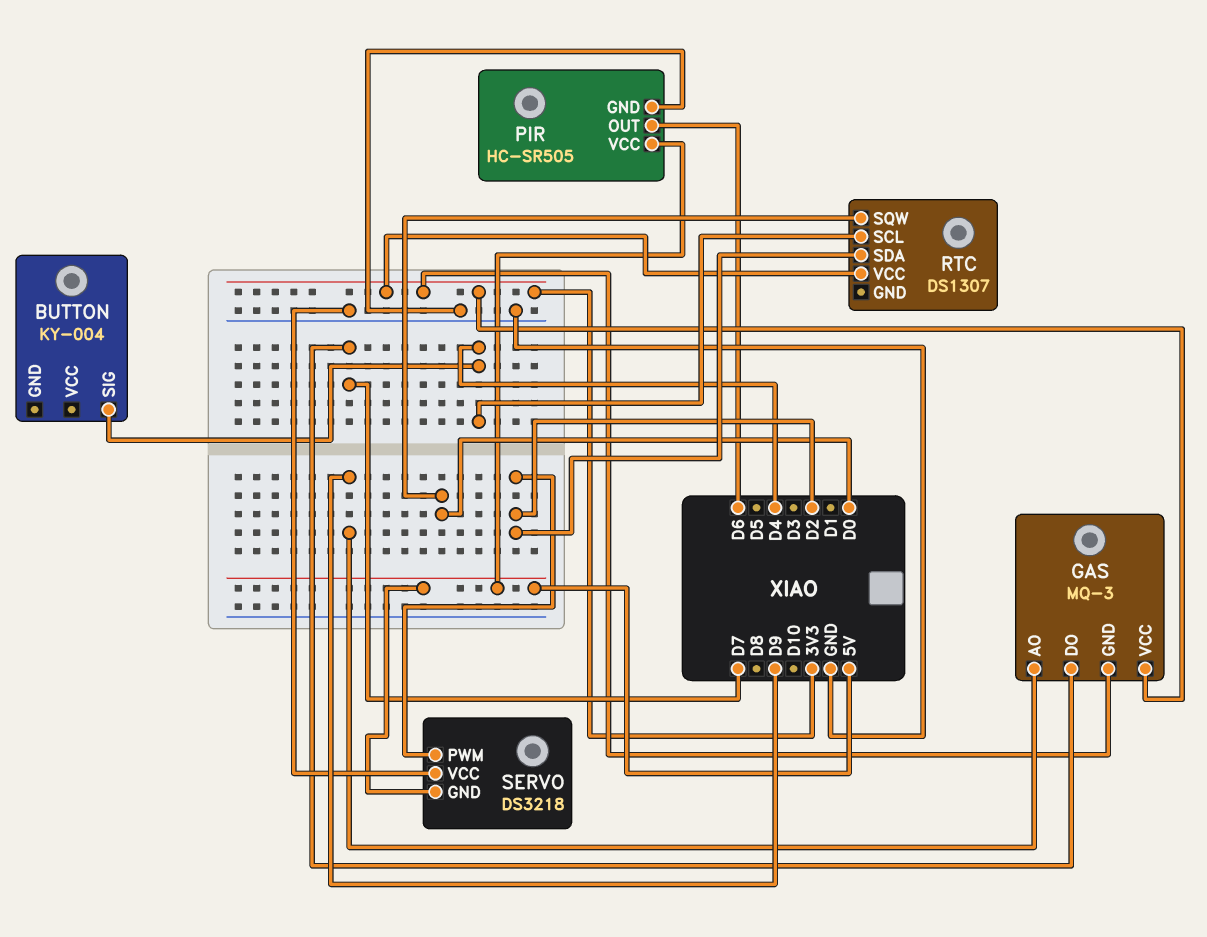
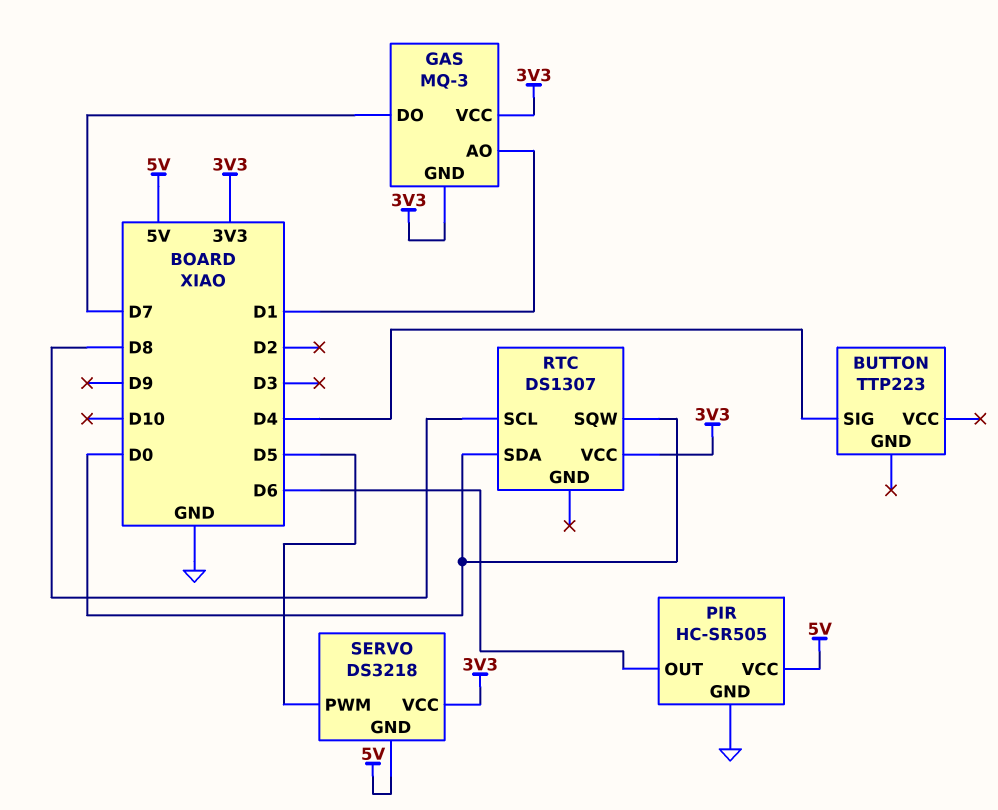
BUTTON: KY-004 -> TTP223
GAS pin AO: D9 -> D1
RTC pin SCL: D4 -> D8
RTC pin SDA: D2 -> D0
SERVO pin PWM: D2 -> D5
SERVO pin VCC: GND -> 3V3

